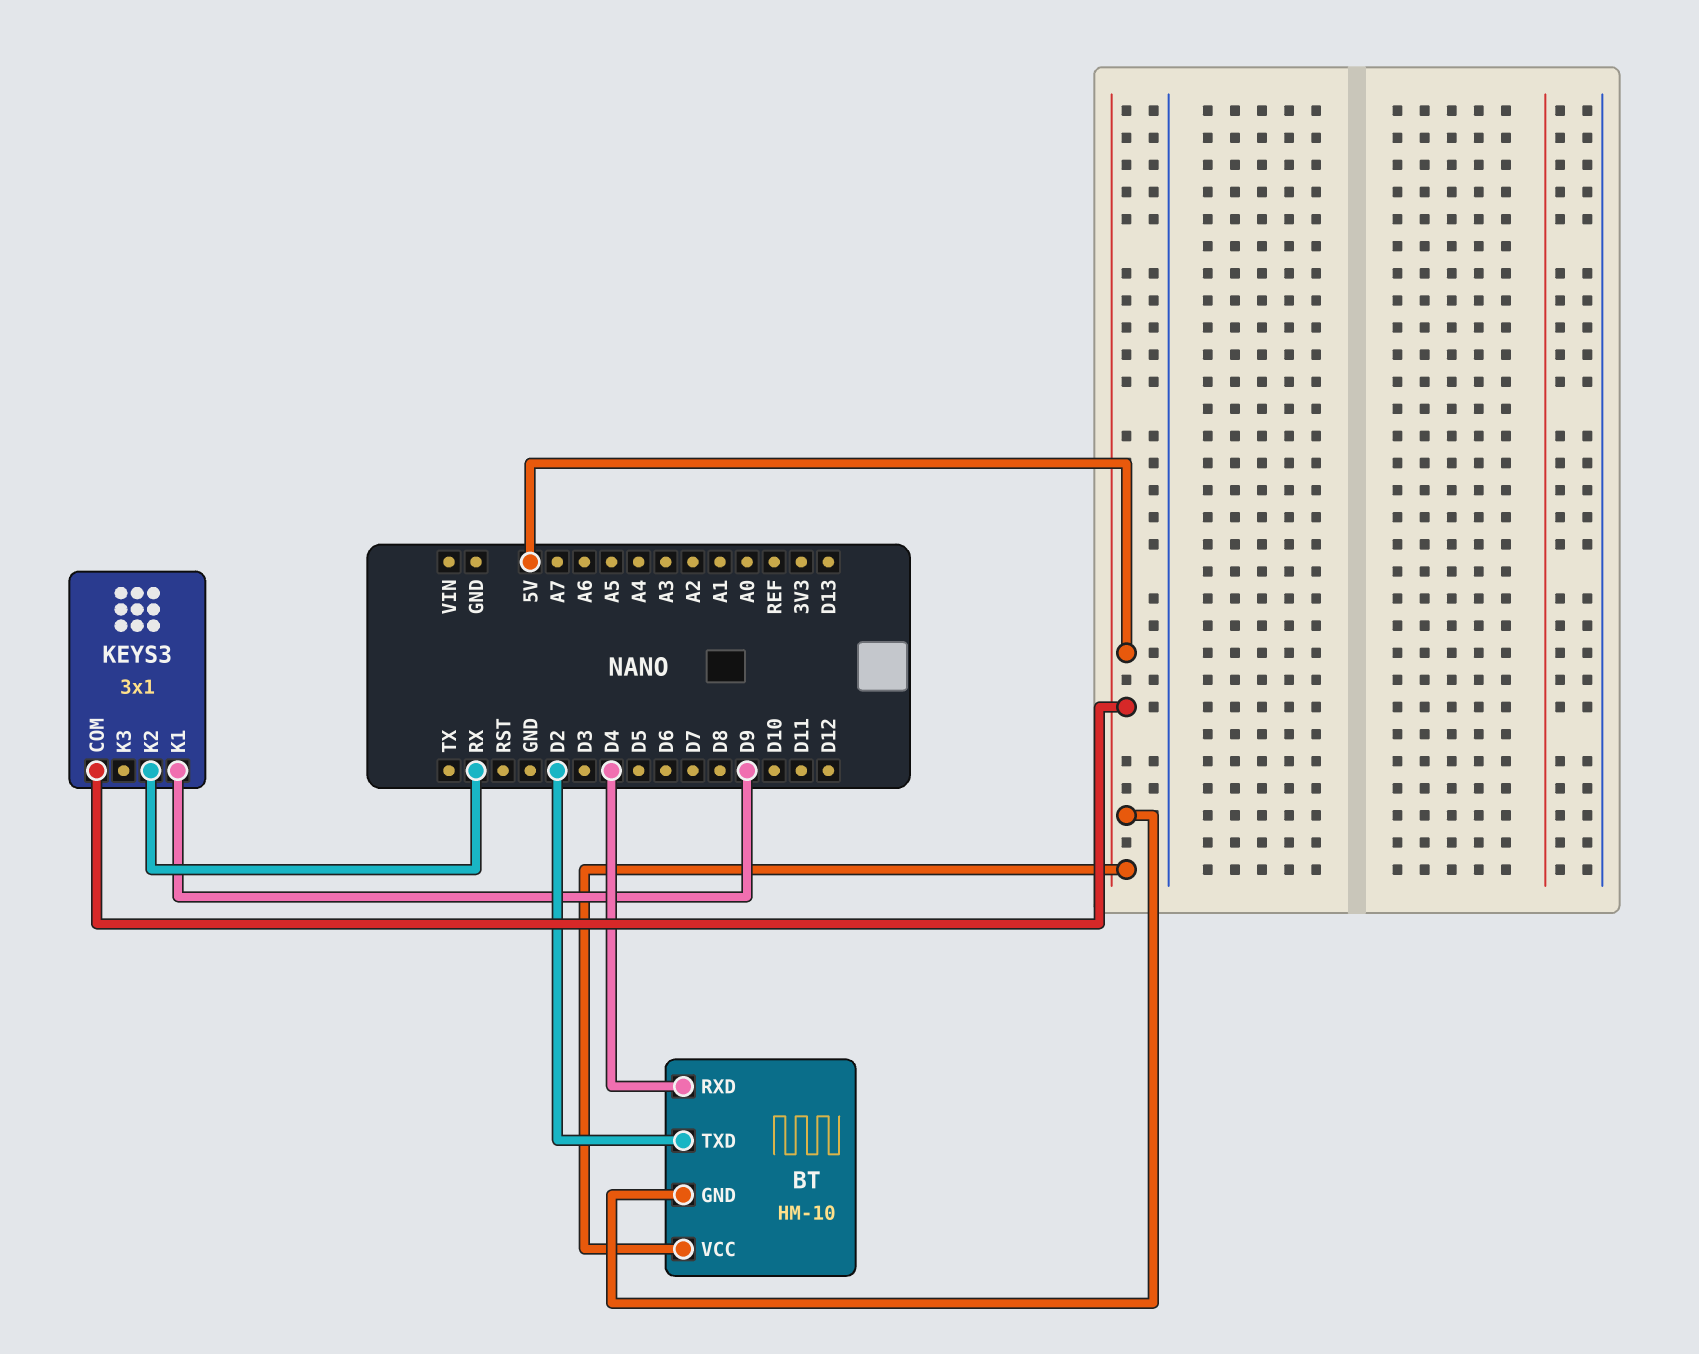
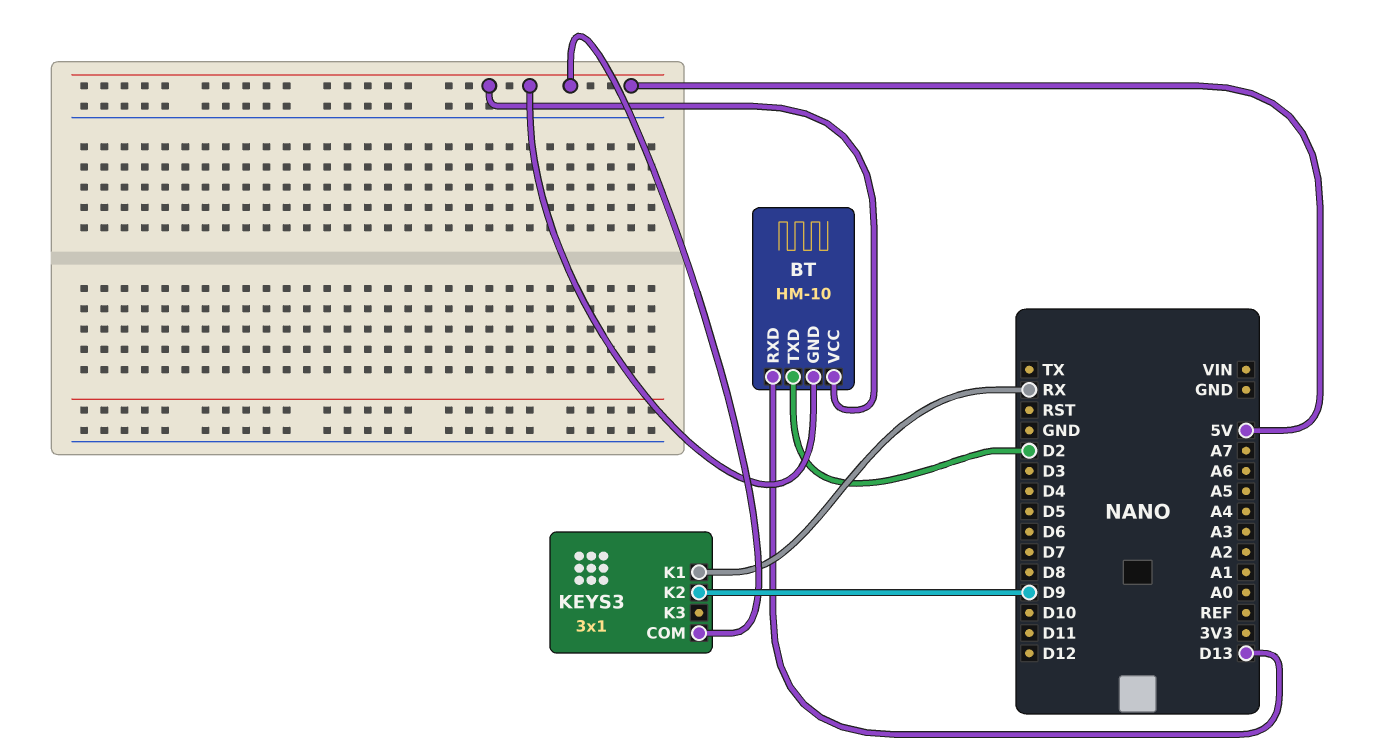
BT pin RXD: D4 -> D13
KEYS3 pin K1: D9 -> RX
KEYS3 pin K2: RX -> D9

